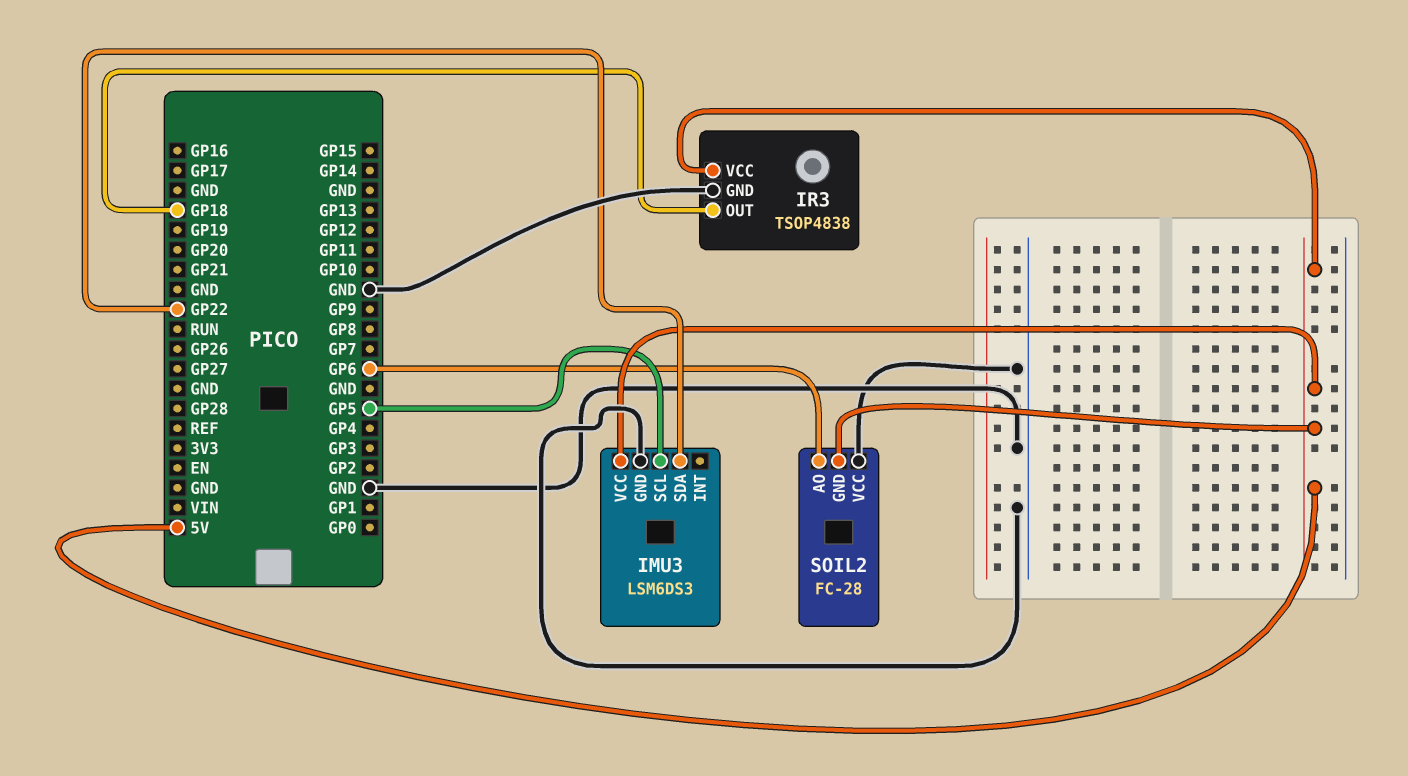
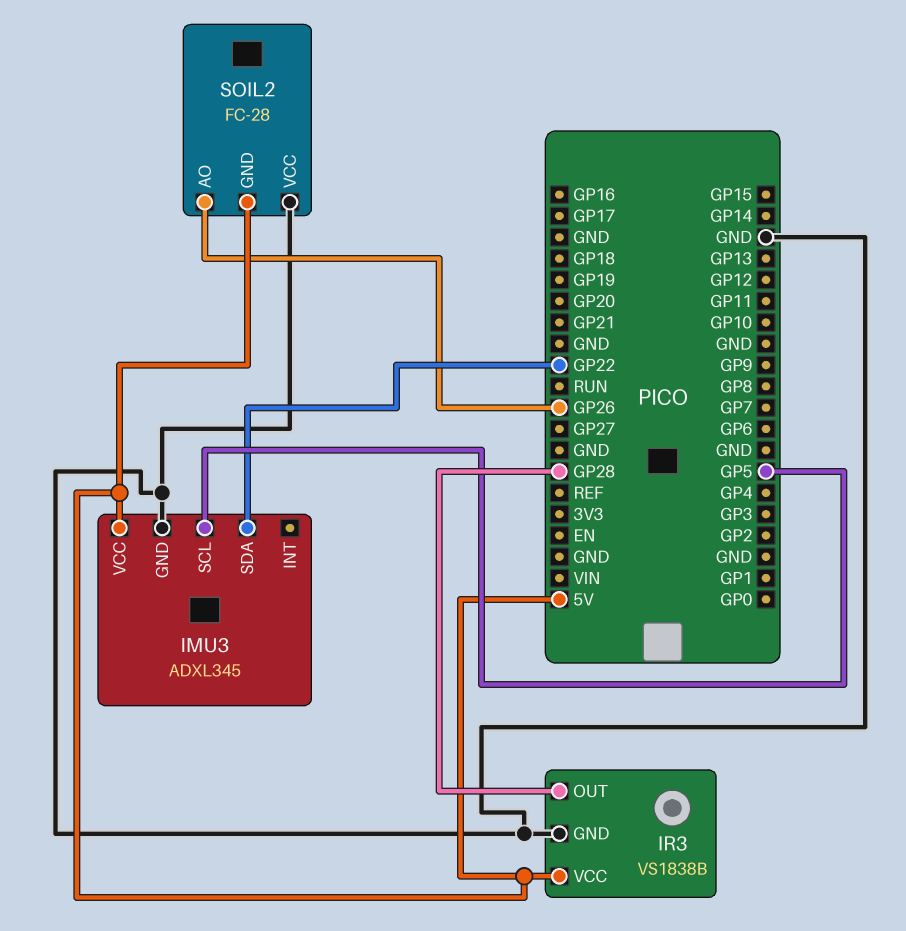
IMU3: LSM6DS3 -> ADXL345
IR3: TSOP4838 -> VS1838B
IR3 pin OUT: GP18 -> GP28
SOIL2 pin AO: GP6 -> GP26

